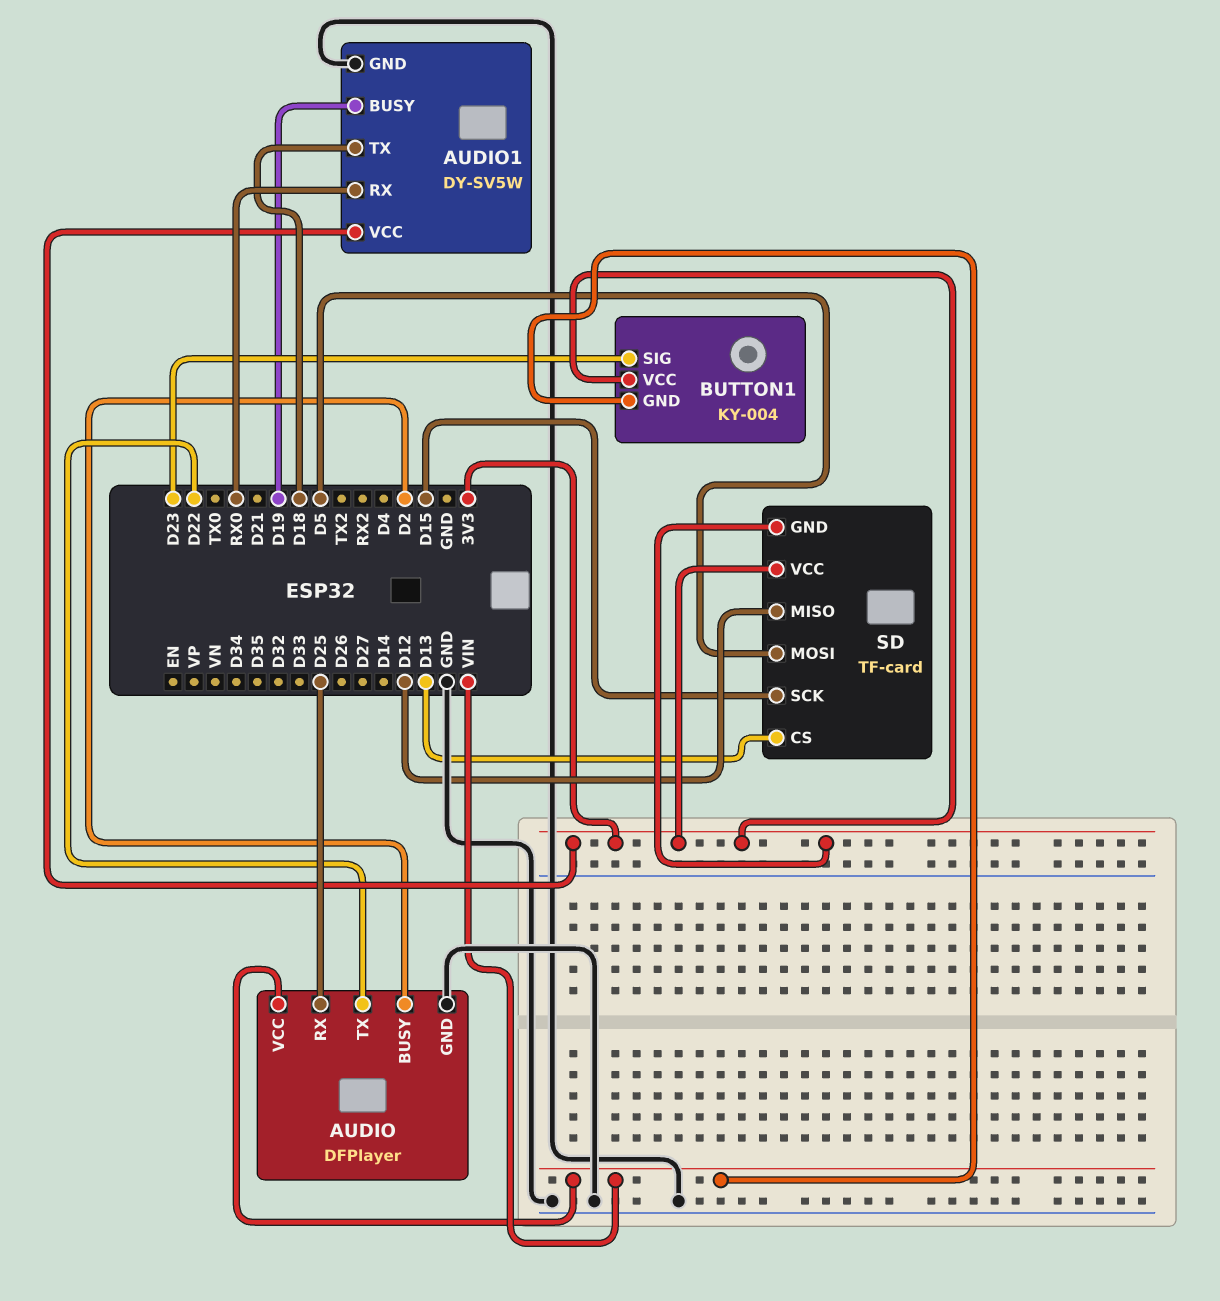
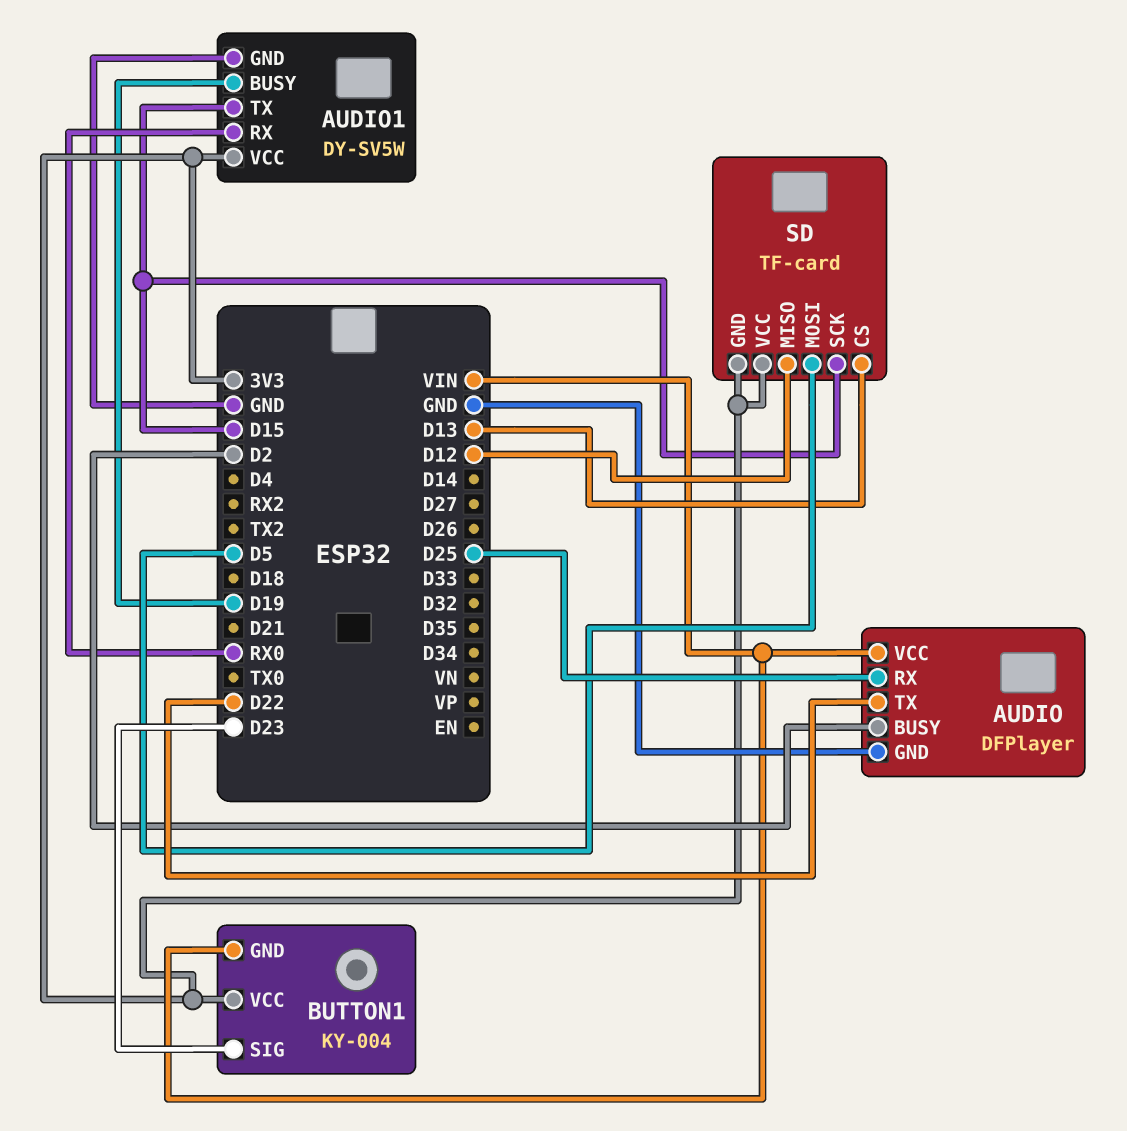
AUDIO1 pin TX: D18 -> D15

